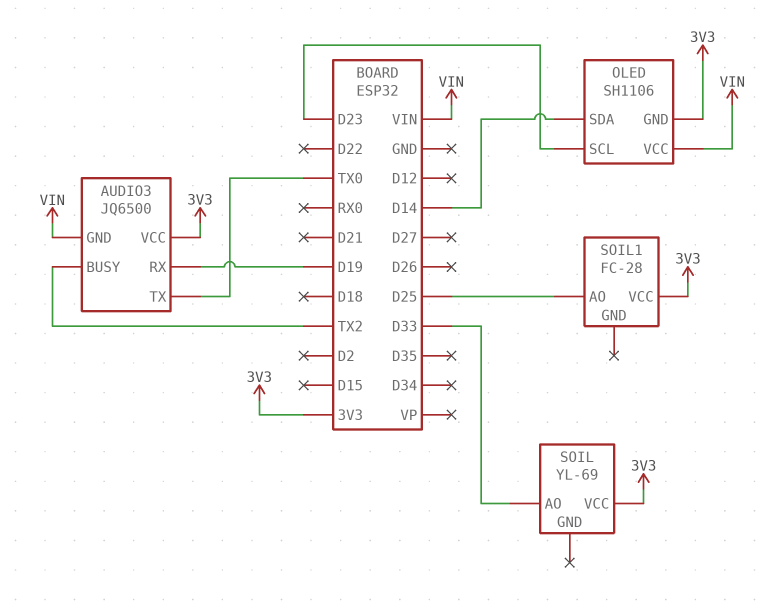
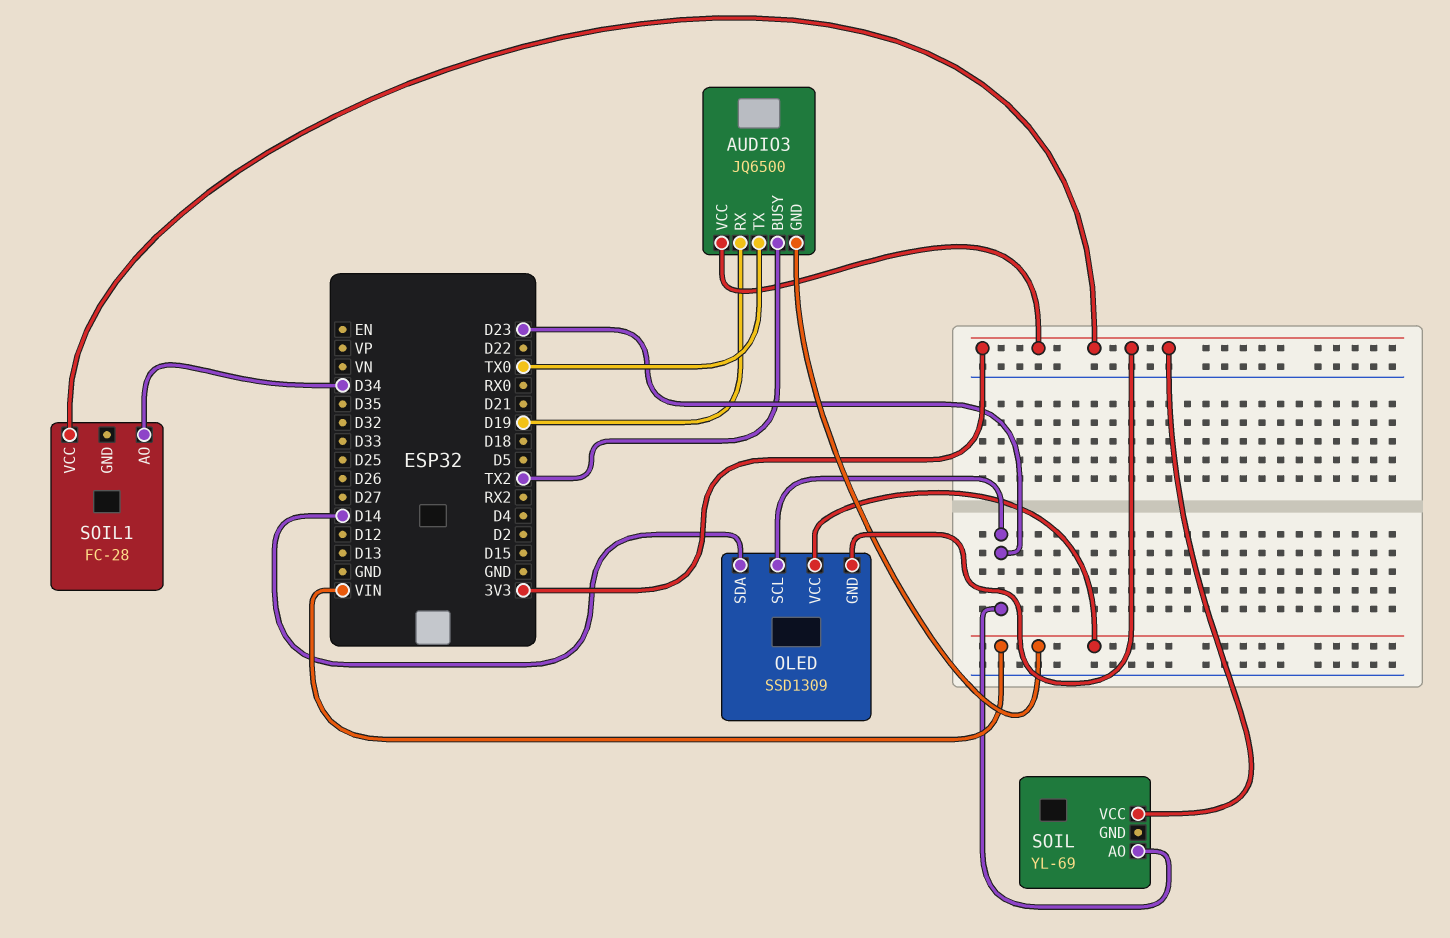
OLED: SH1106 -> SSD1309
SOIL pin AO: D33 -> D23
SOIL1 pin AO: D25 -> D34

